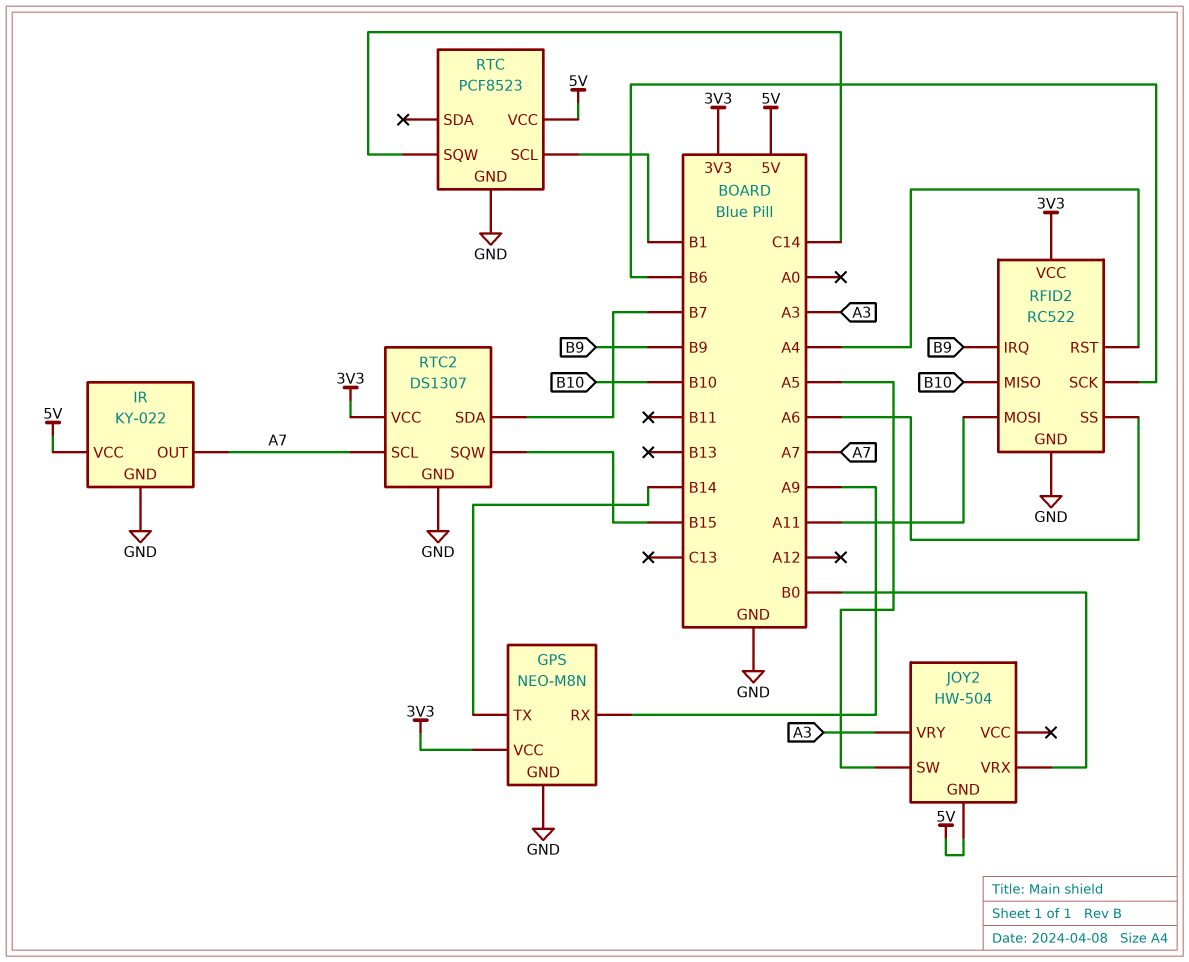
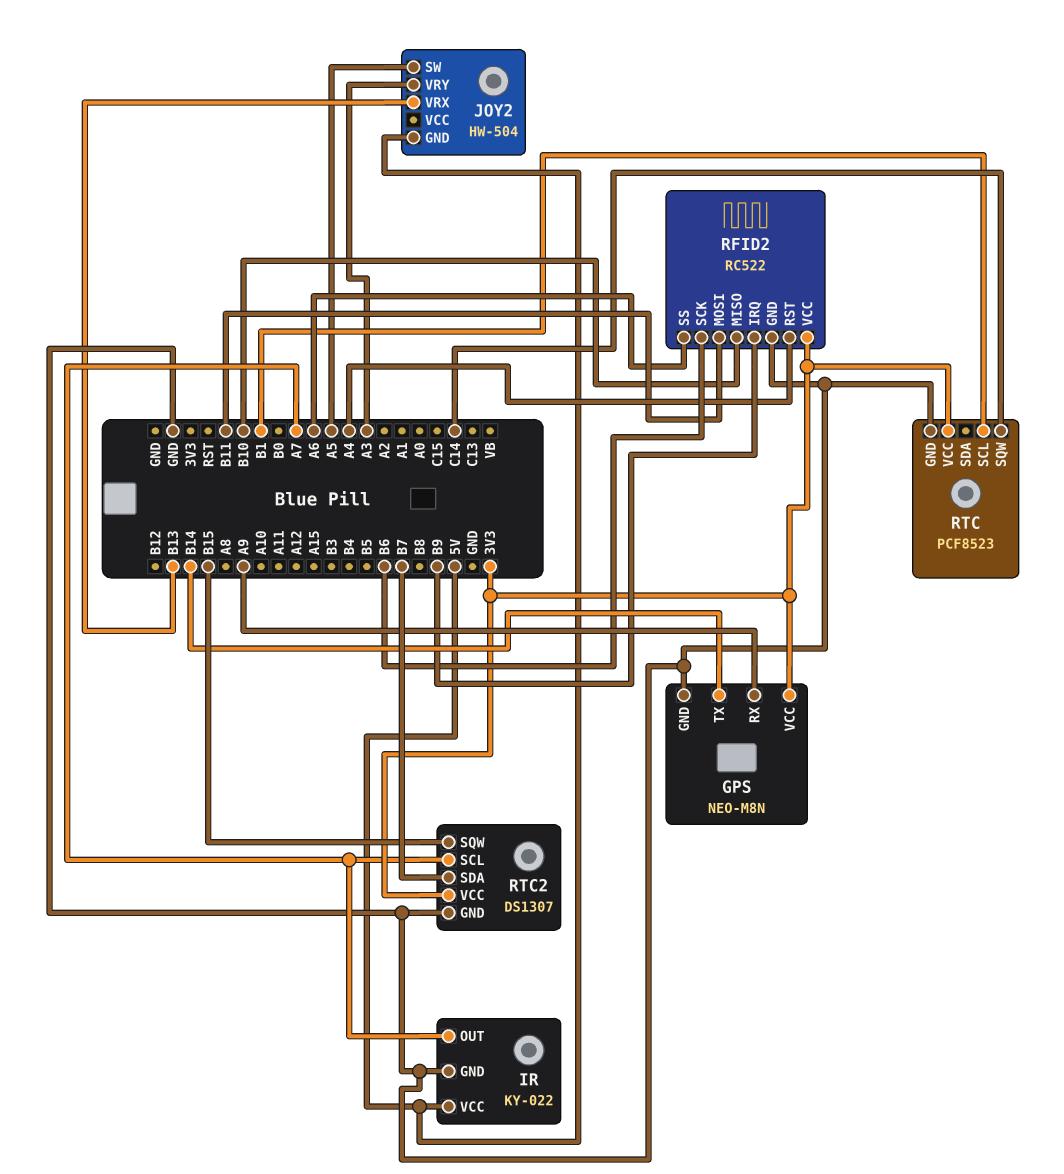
JOY2 pin VRX: B0 -> B13
RFID2 pin MOSI: A11 -> B11
RTC pin VCC: 5V -> 3V3

